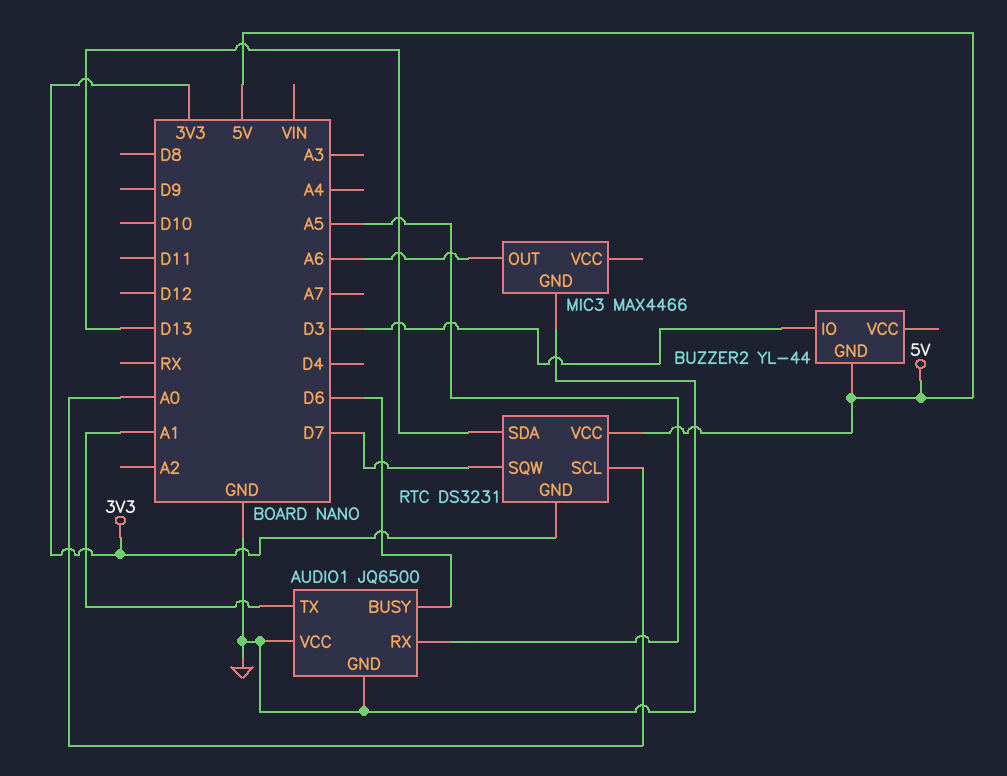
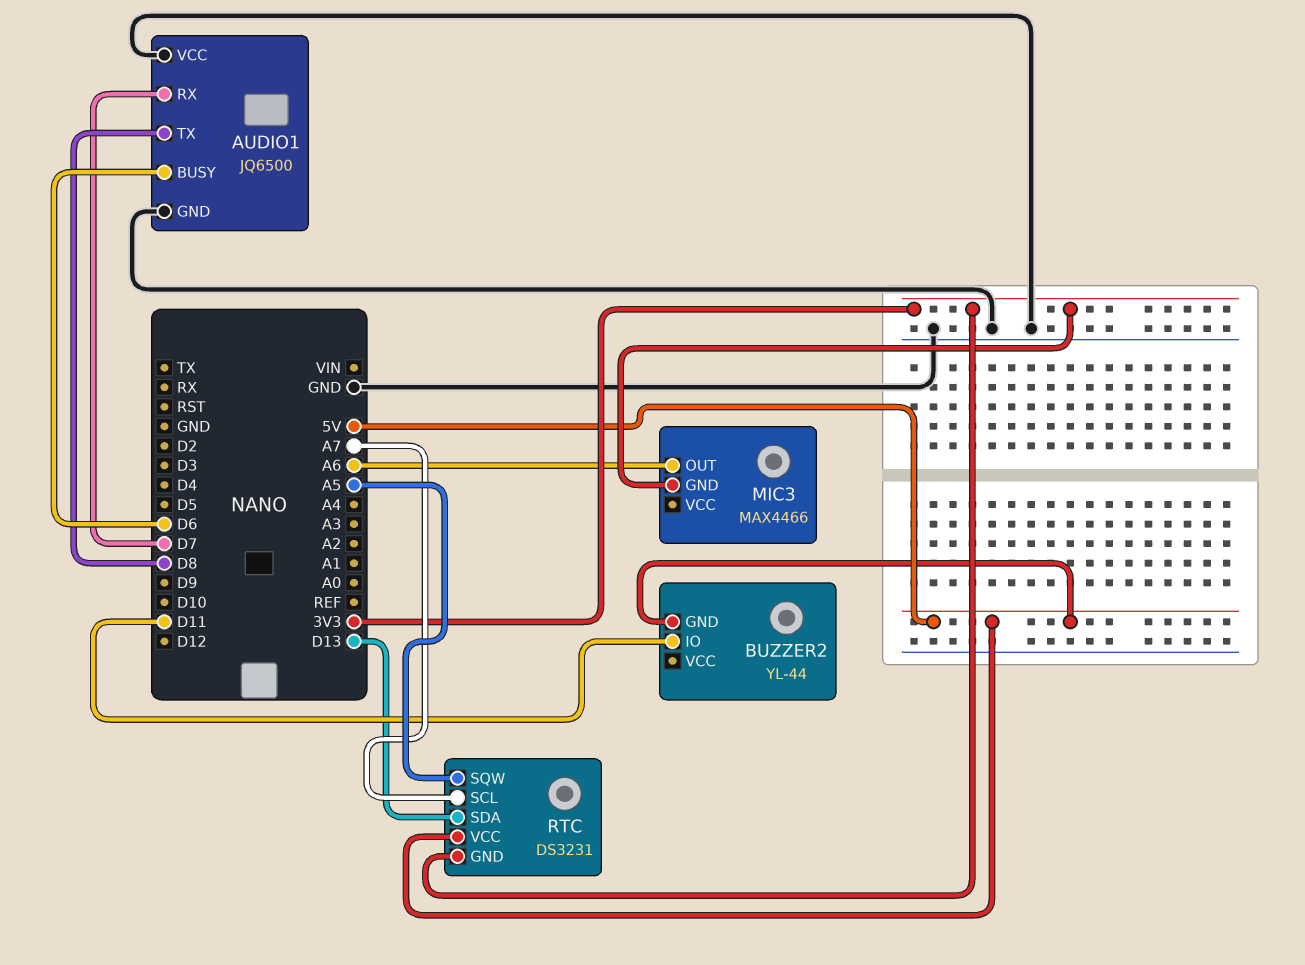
AUDIO1 pin RX: A5 -> D7
AUDIO1 pin TX: A1 -> D8
BUZZER2 pin IO: D3 -> D11
MIC3 pin GND: GND -> 3V3
RTC pin SCL: A0 -> A7
RTC pin SQW: D7 -> A5

